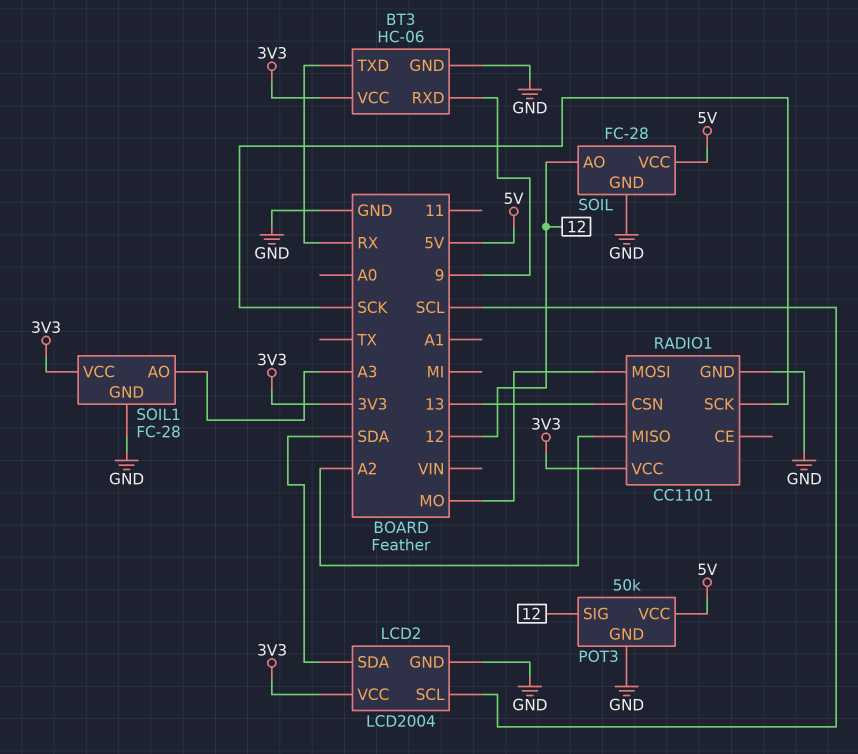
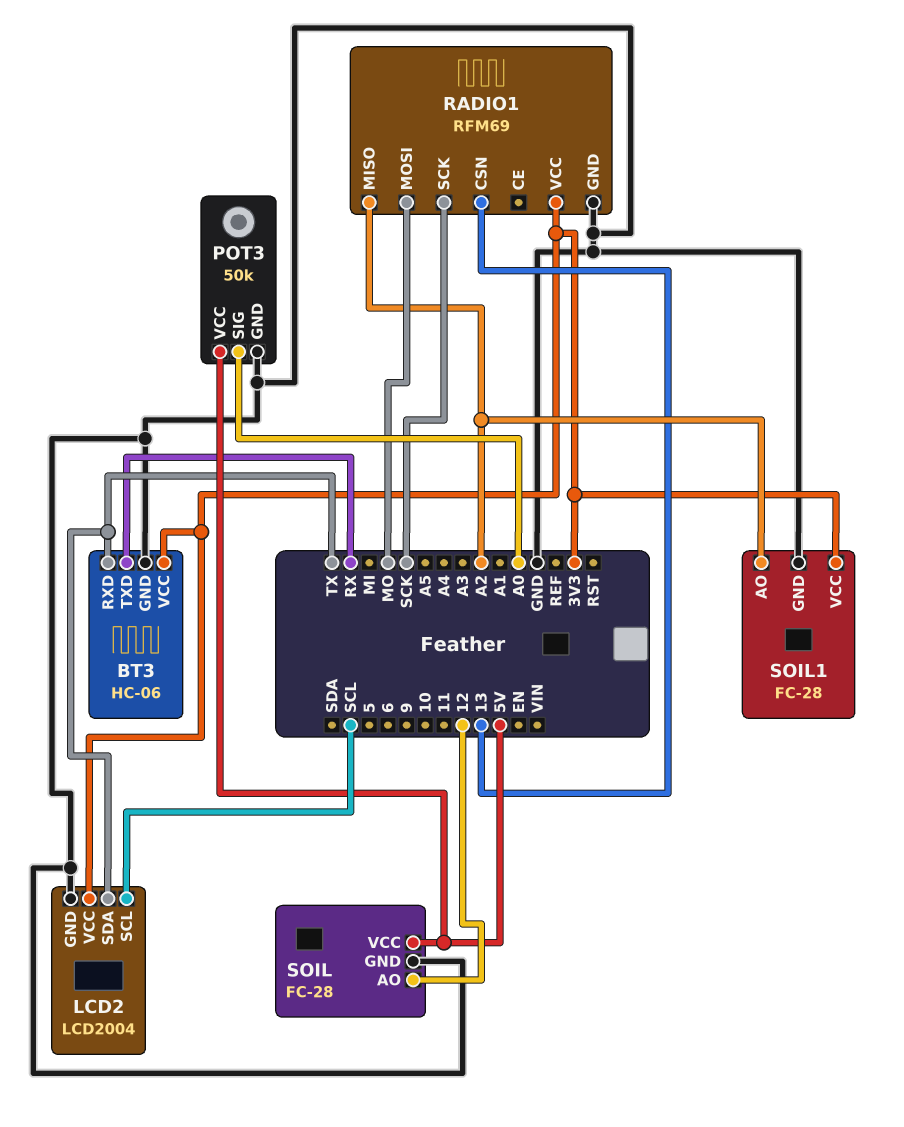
BT3 pin RXD: 9 -> TX
LCD2 pin SDA: SDA -> TX
POT3 pin SIG: 12 -> A0
RADIO1: CC1101 -> RFM69
SOIL1 pin AO: A3 -> A2

